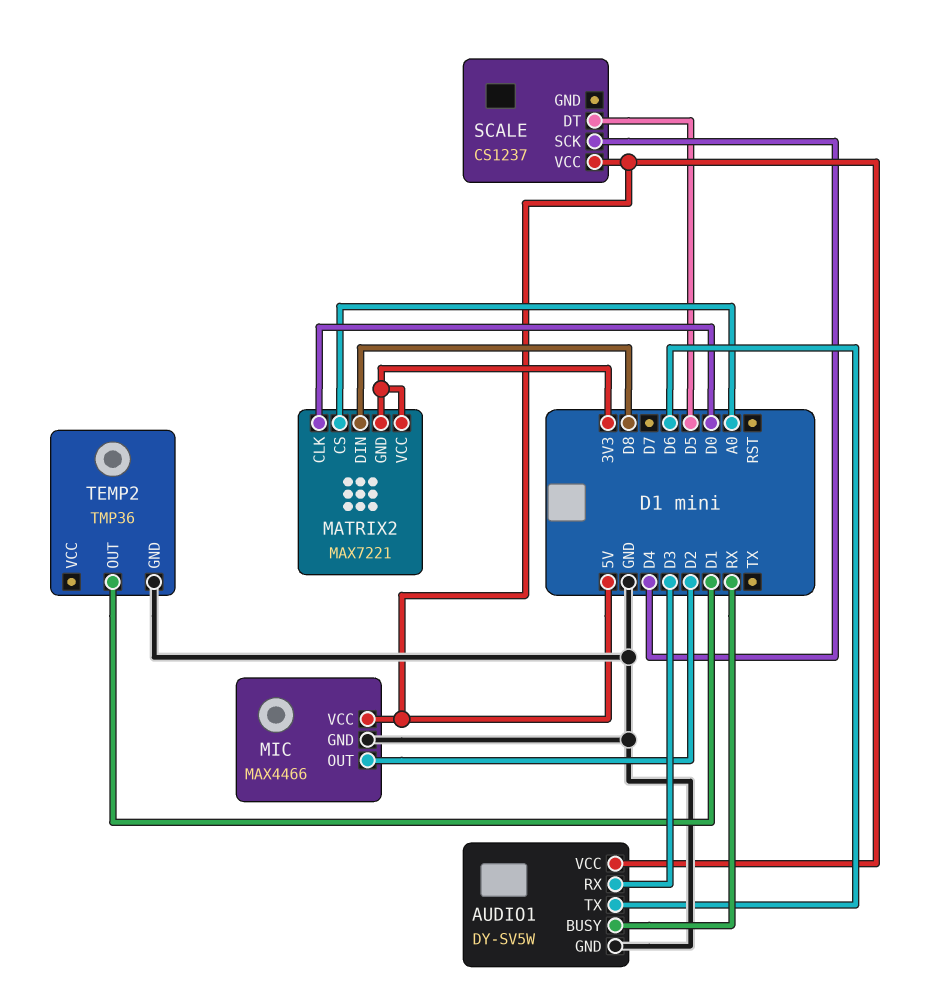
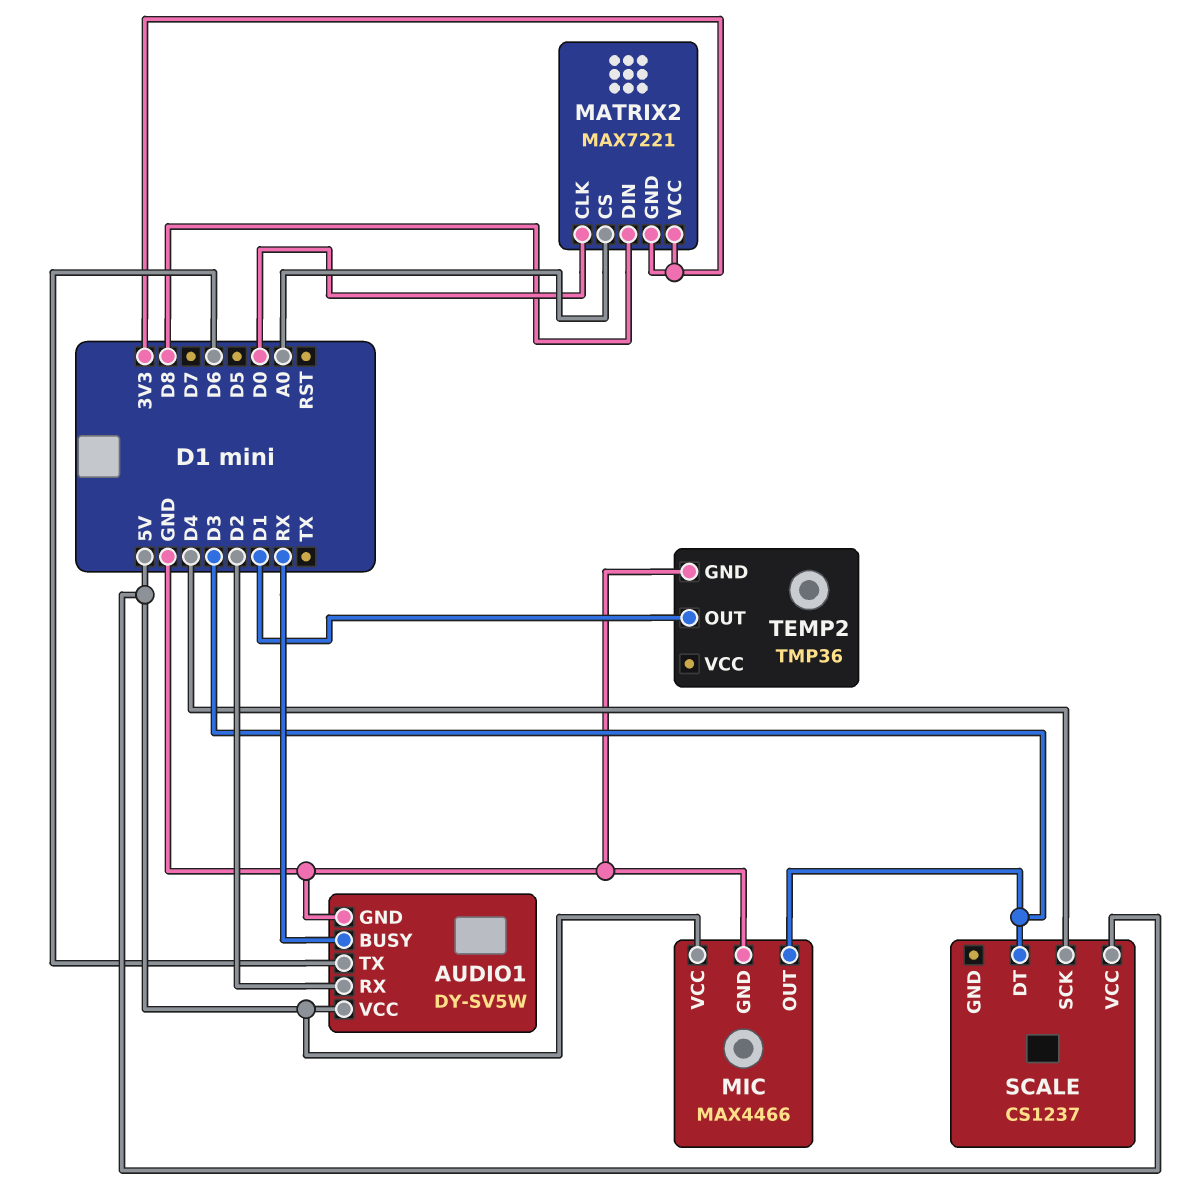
AUDIO1 pin RX: D3 -> D2
MIC pin OUT: D2 -> D3
SCALE pin DT: D5 -> D3

